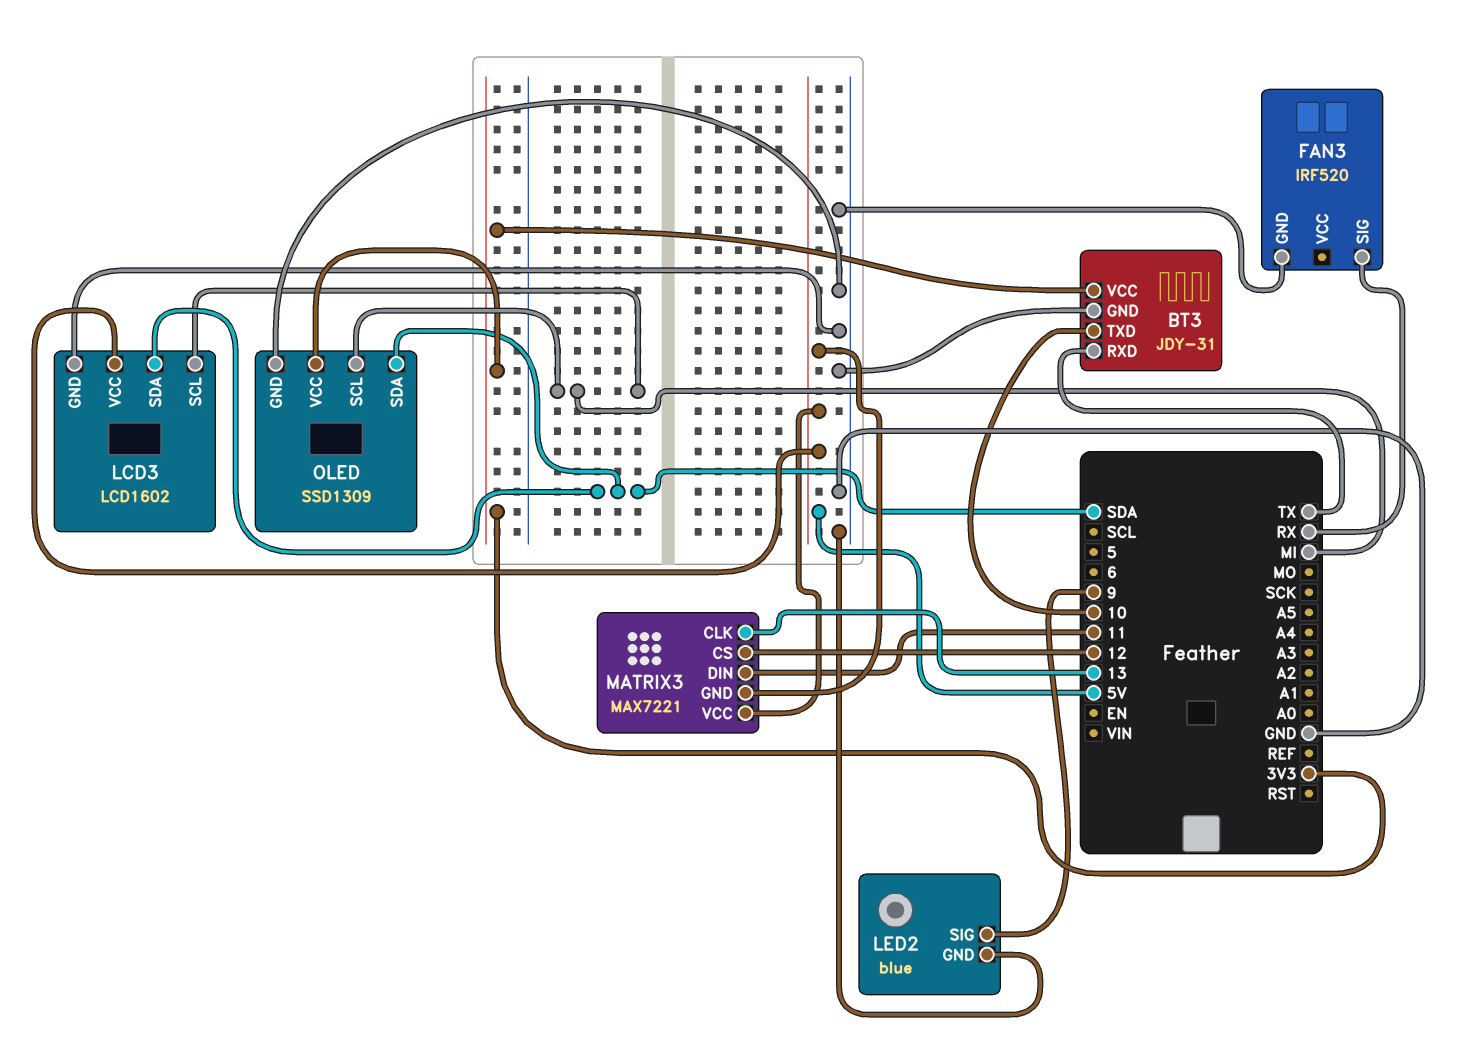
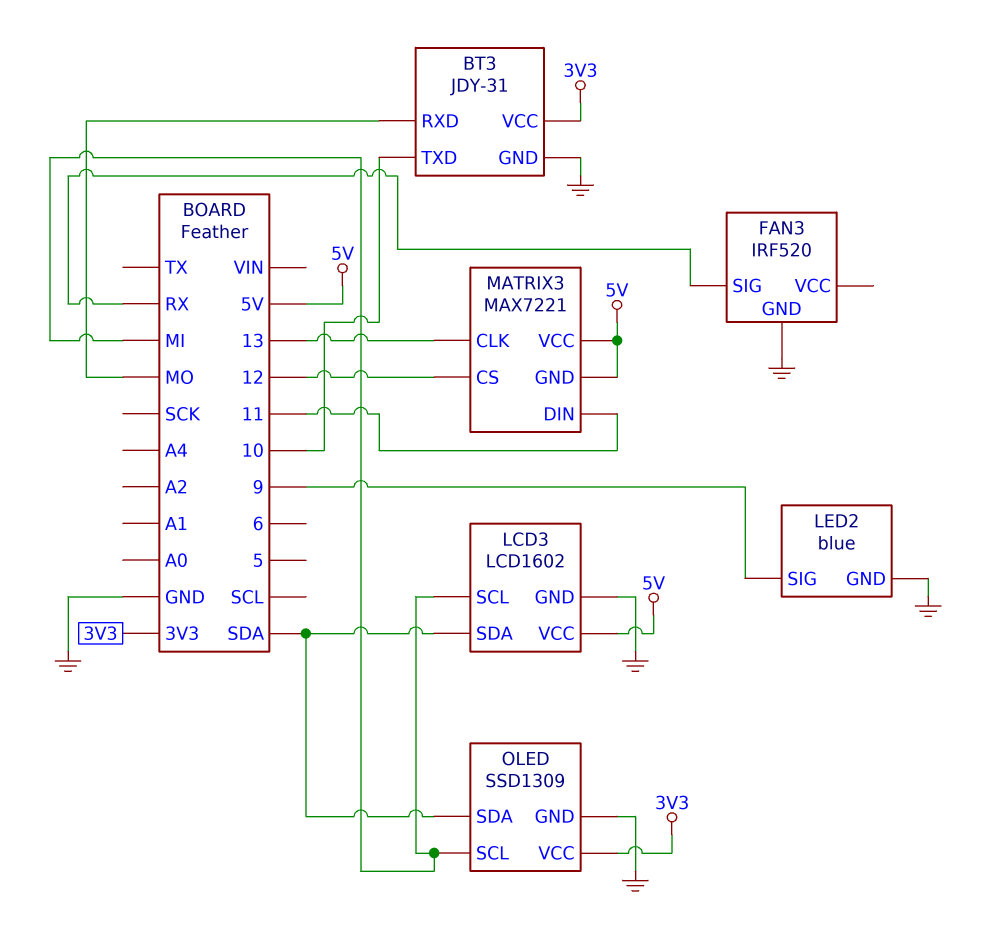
BT3 pin RXD: TX -> MO

